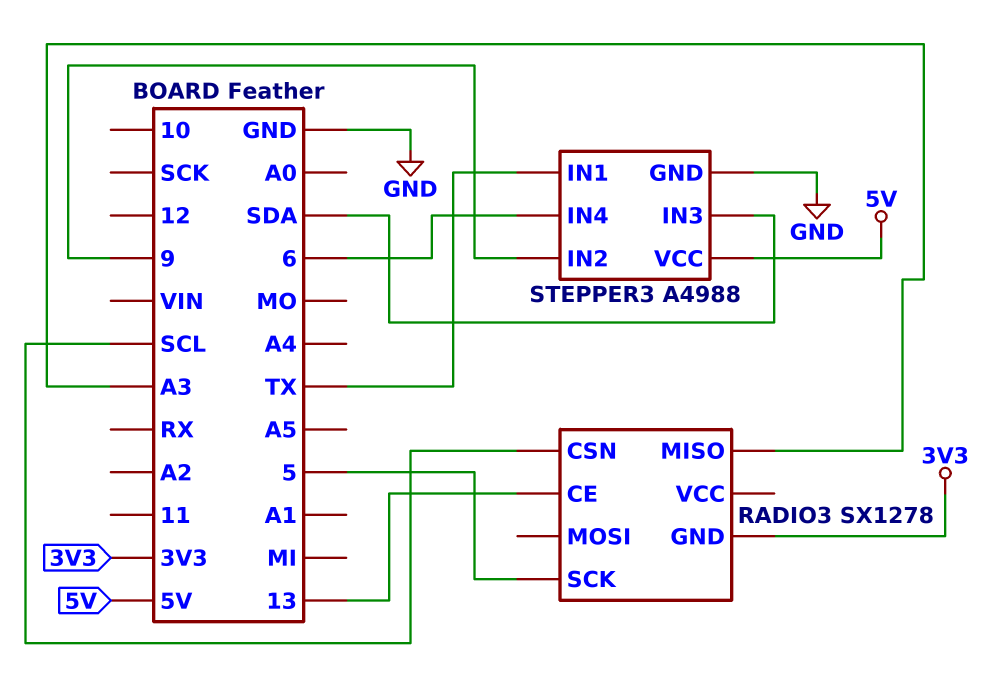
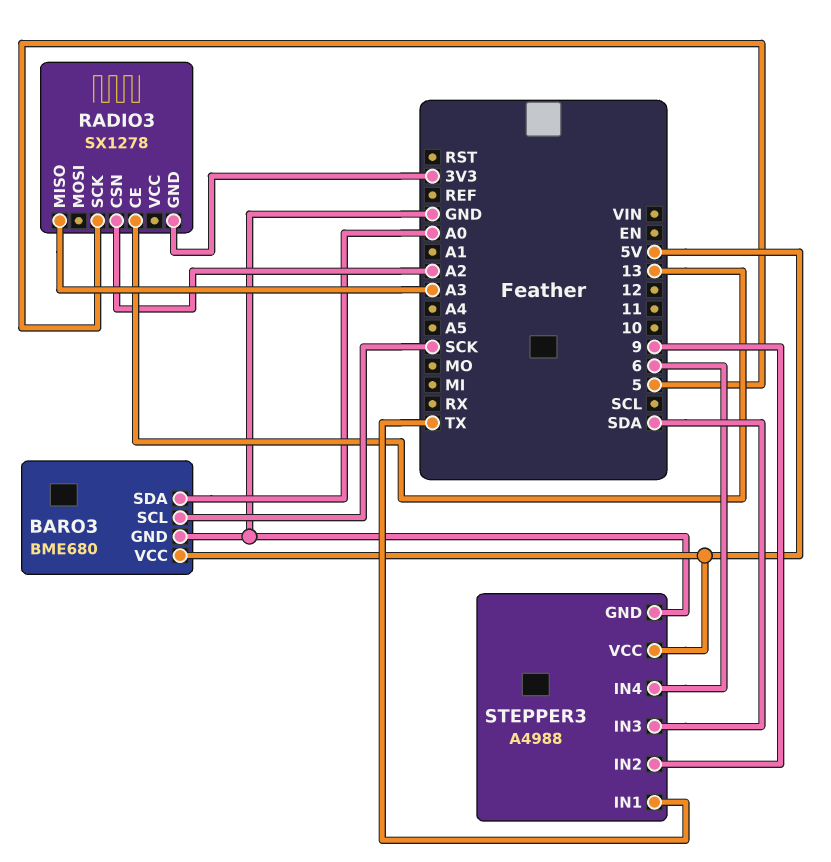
BARO3: none -> BME680
BARO3 pin GND: none -> GND
BARO3 pin SCL: none -> SCK
BARO3 pin SDA: none -> A0
BARO3 pin VCC: none -> 5V
RADIO3 pin CSN: SCL -> A2

